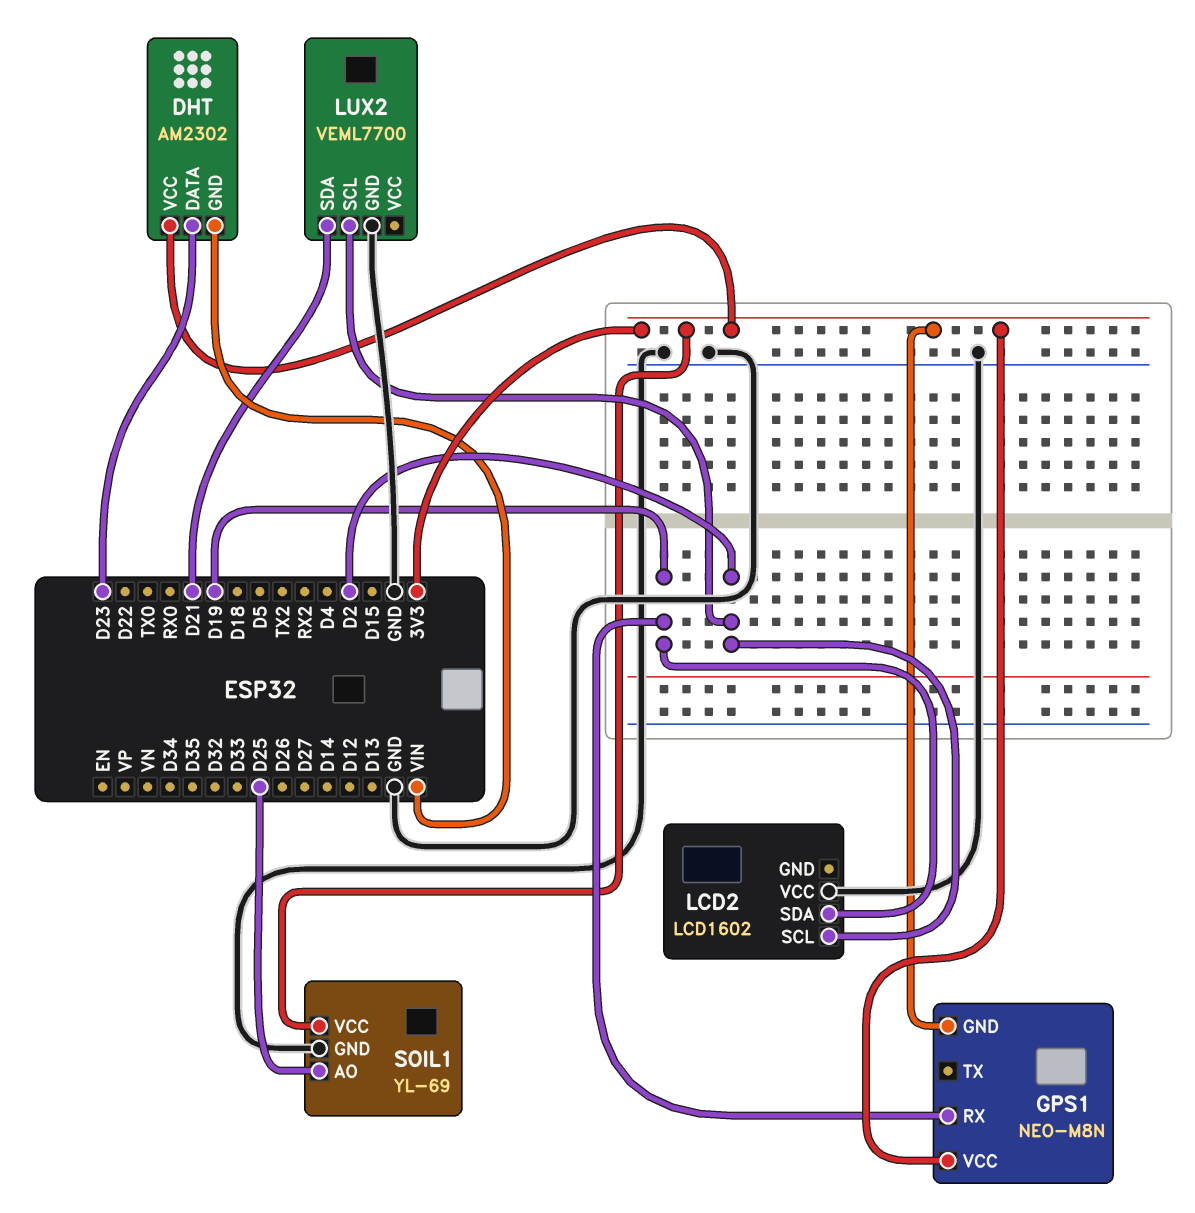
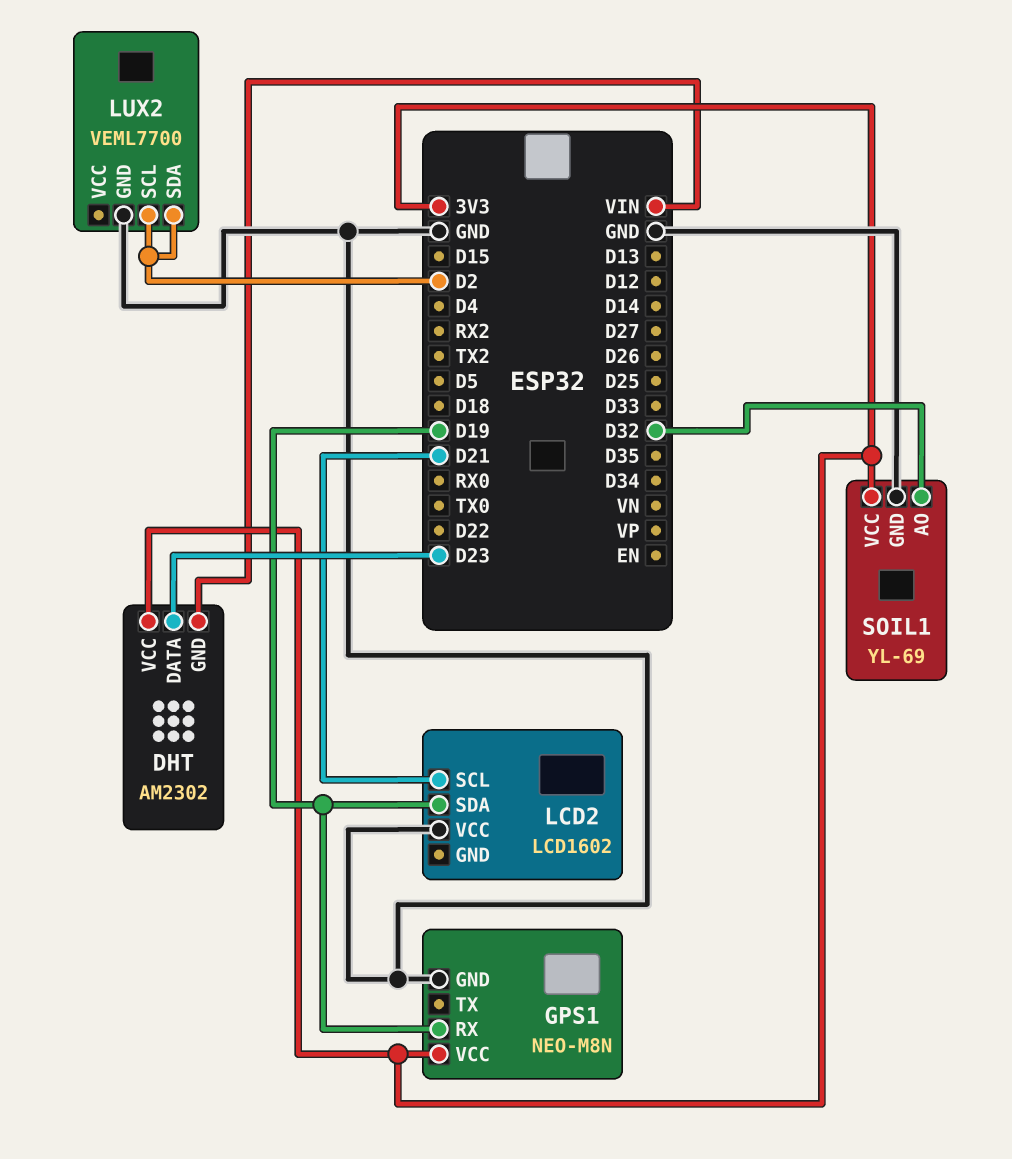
GPS1 pin GND: 3V3 -> GND
LCD2 pin SCL: D2 -> D21
LUX2 pin SDA: D21 -> D2
SOIL1 pin AO: D25 -> D32

